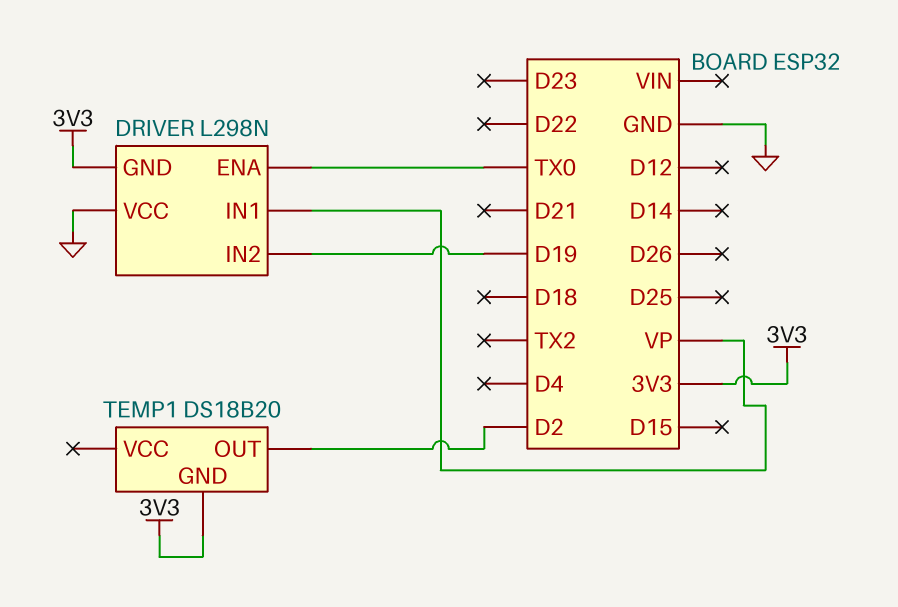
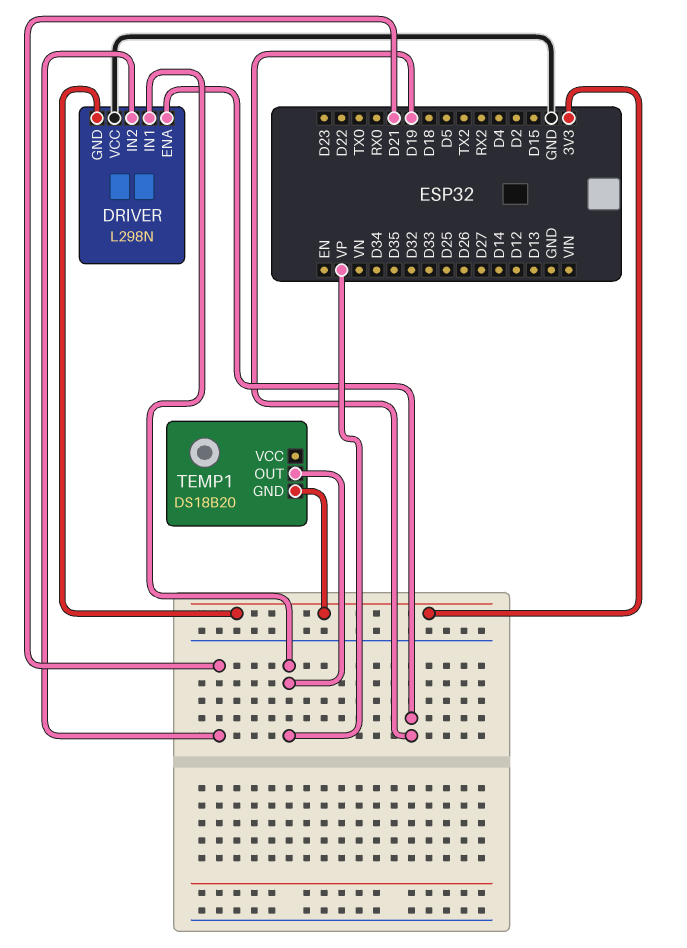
DRIVER pin ENA: TX0 -> D19
DRIVER pin IN2: D19 -> D21
TEMP1 pin OUT: D2 -> VP

